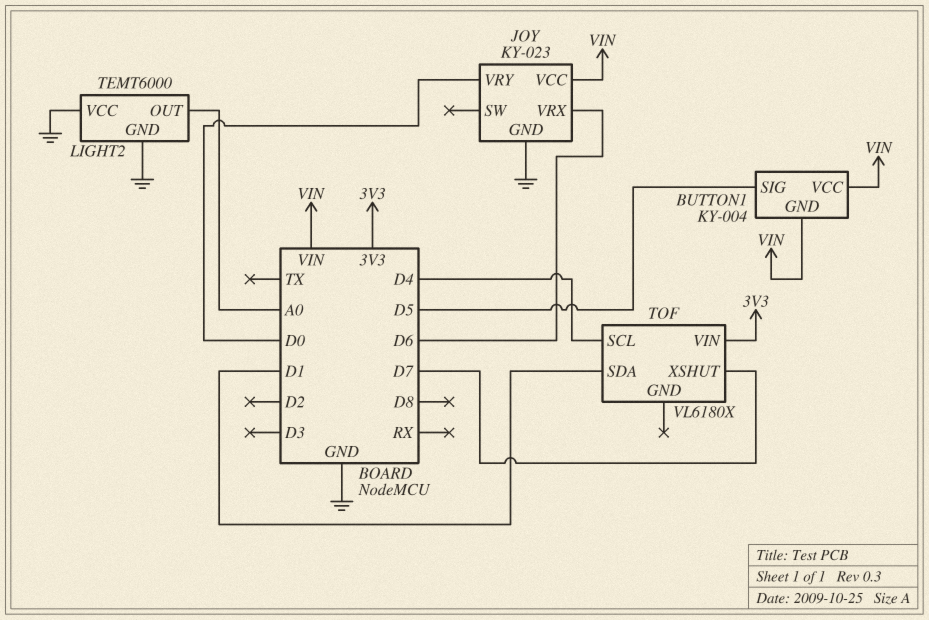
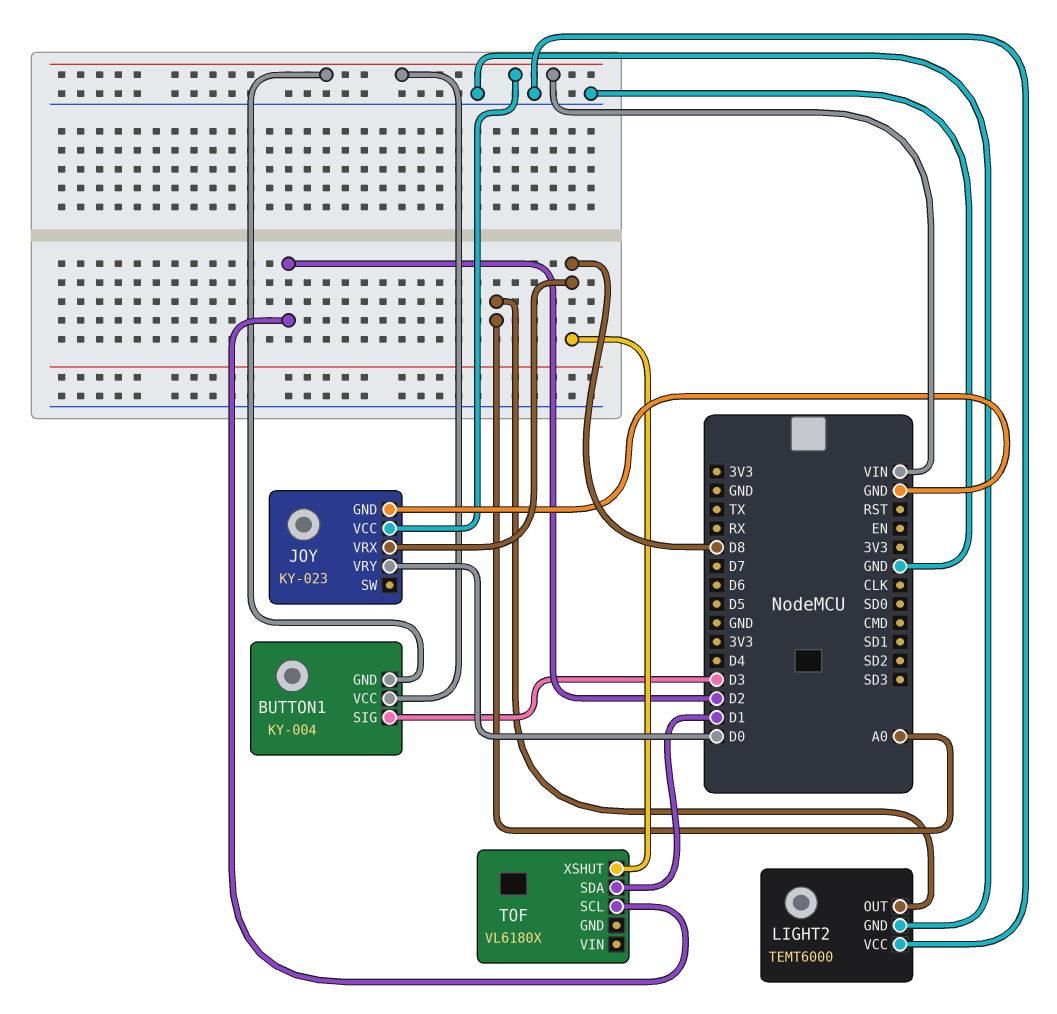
BUTTON1 pin SIG: D5 -> D3
JOY pin VRX: D6 -> D8
TOF pin SCL: D4 -> D2
TOF pin VIN: 3V3 -> none
TOF pin XSHUT: D7 -> D8

